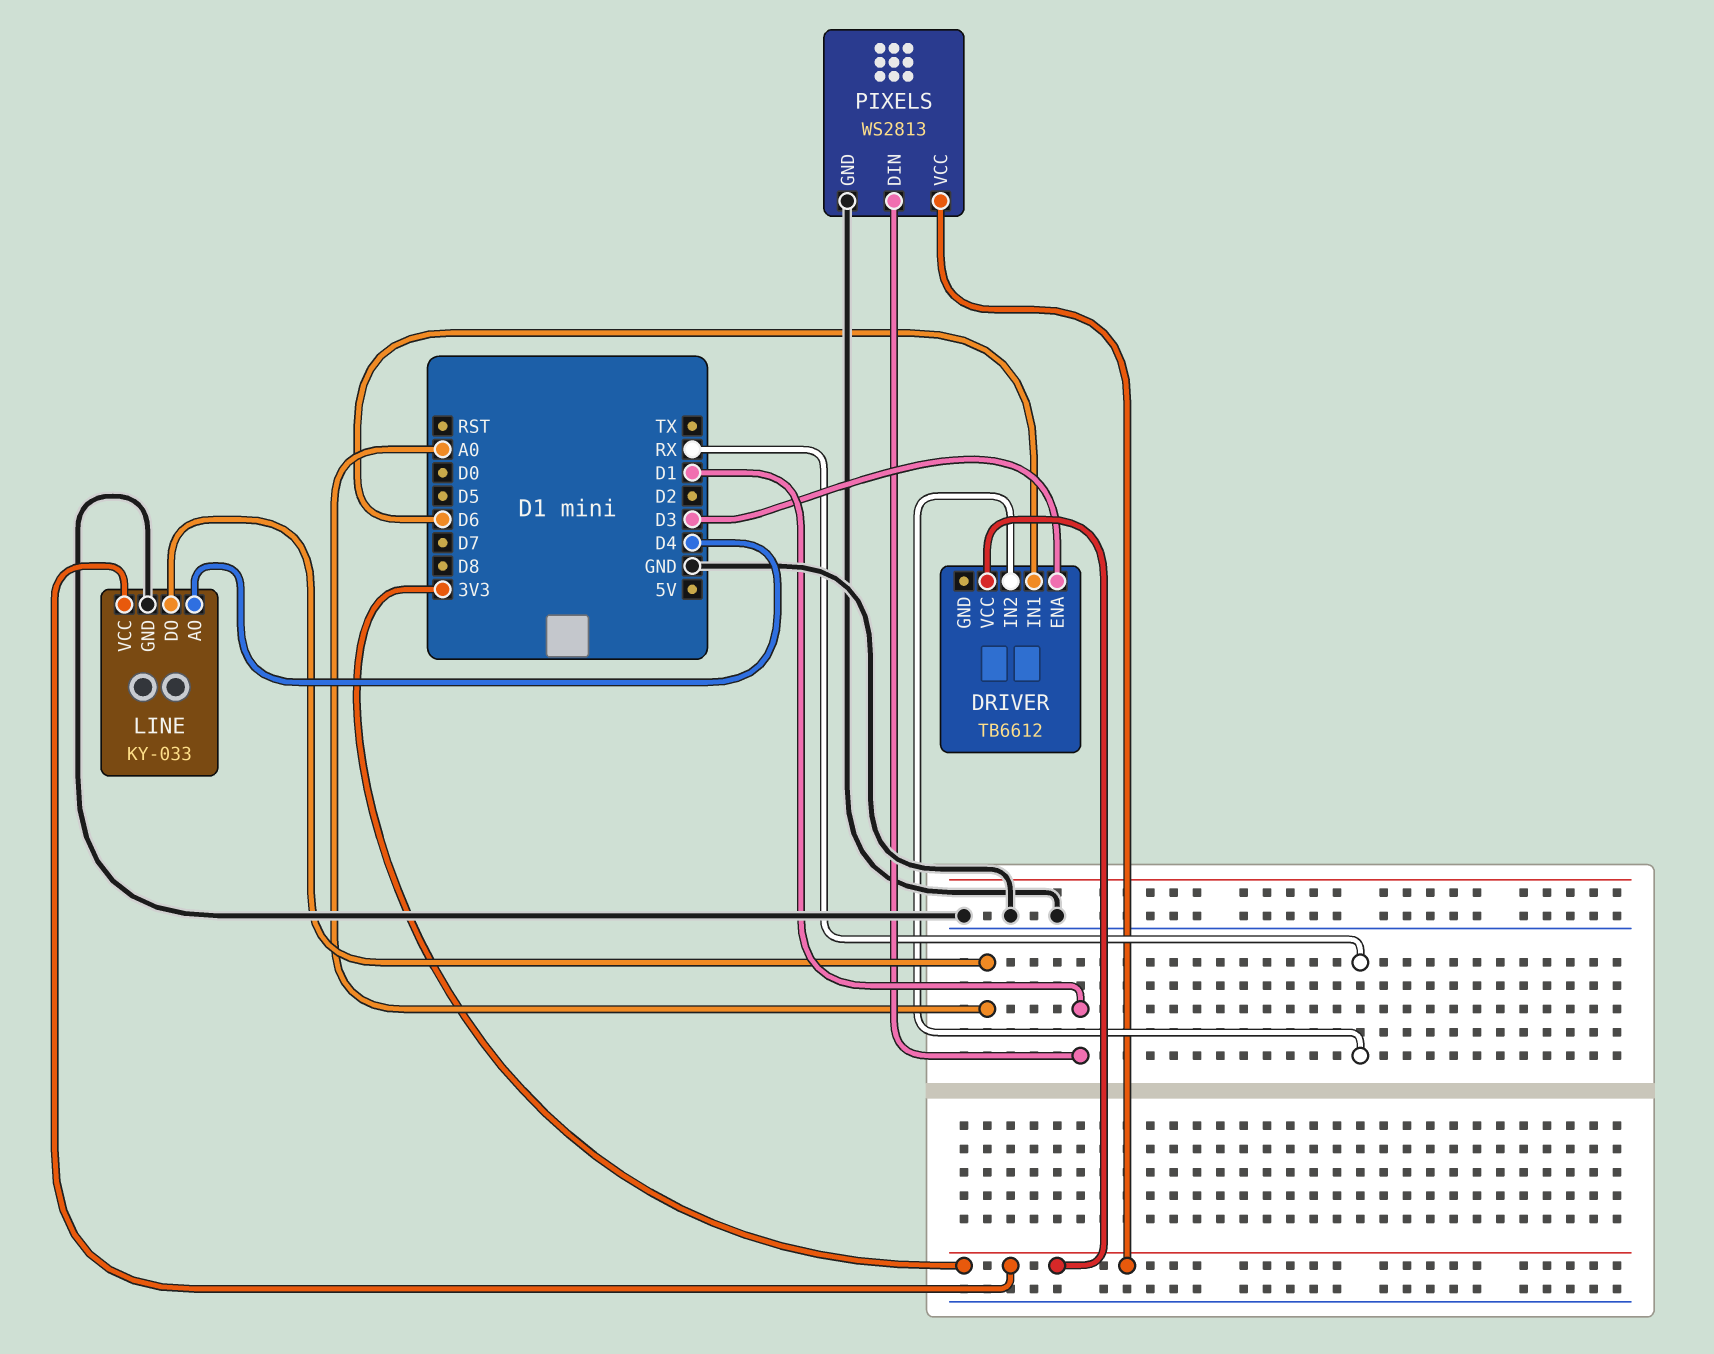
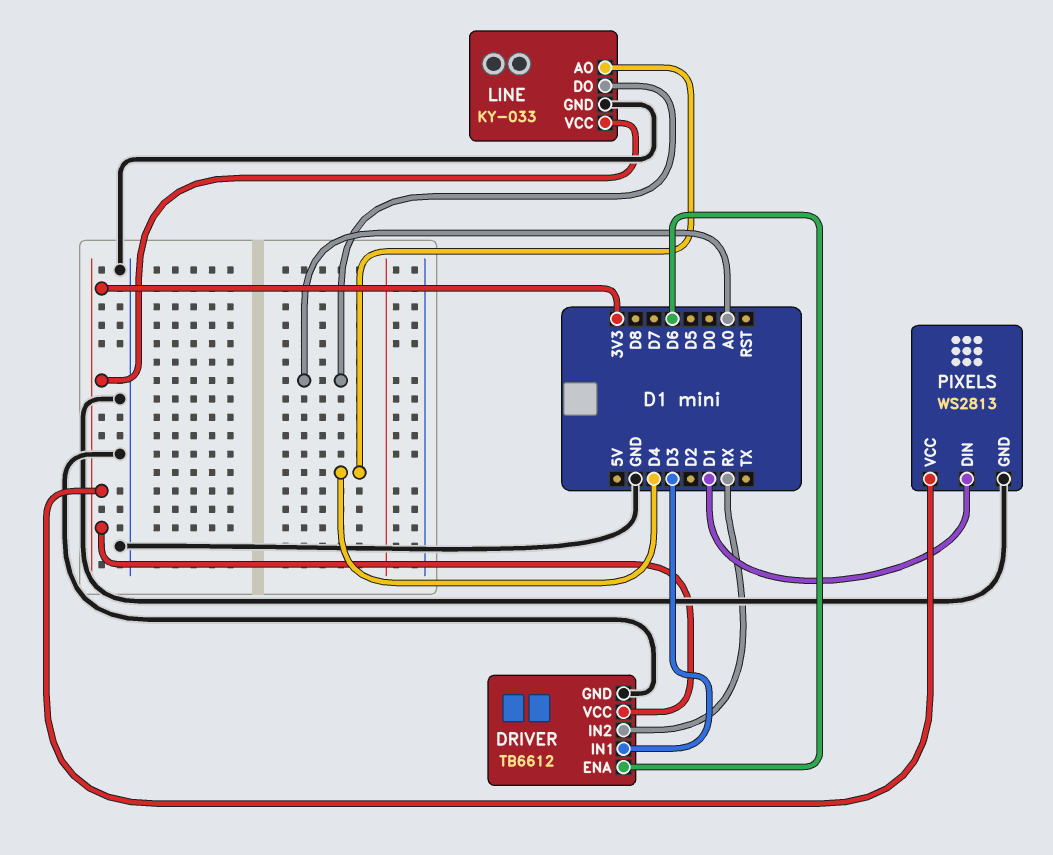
DRIVER pin ENA: D3 -> D6
DRIVER pin GND: none -> GND
DRIVER pin IN1: D6 -> D3

